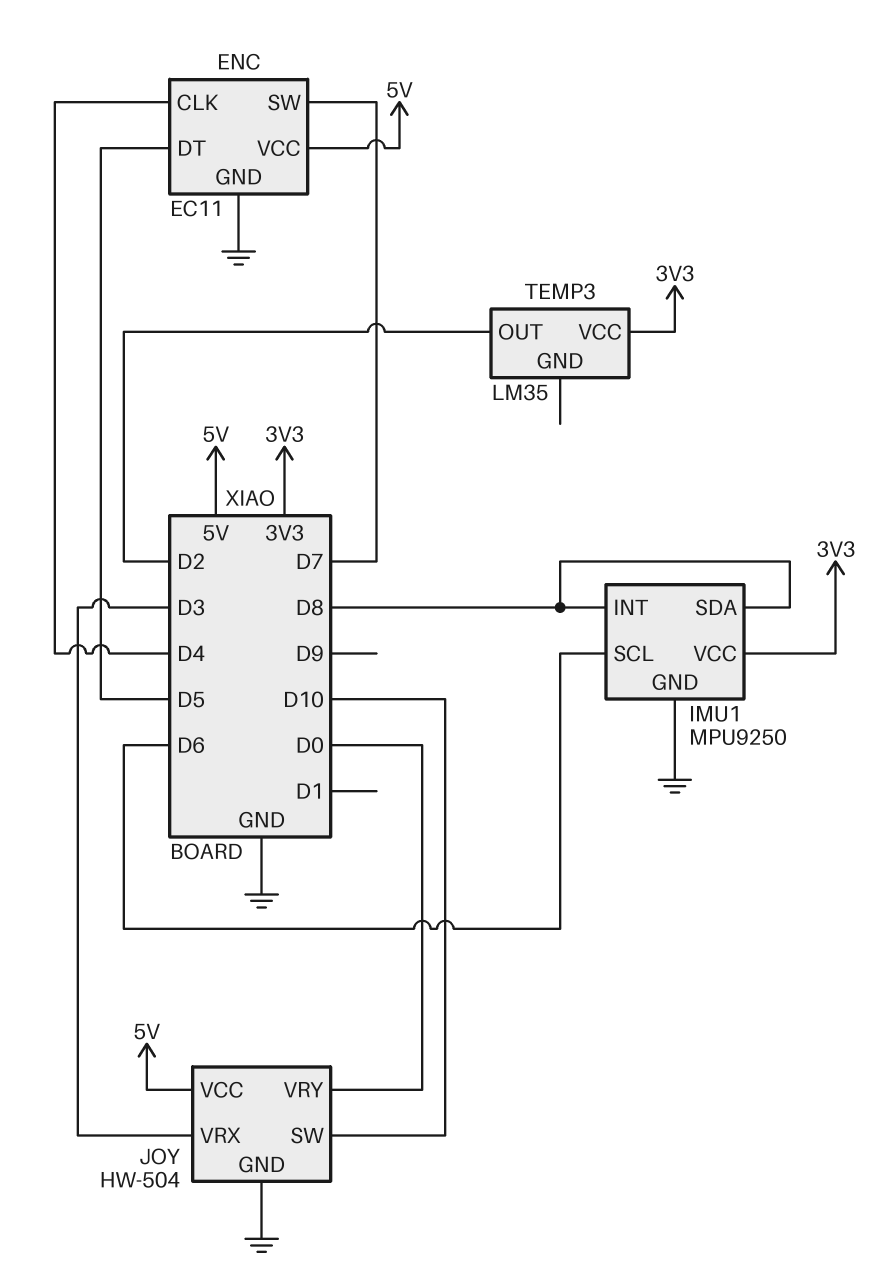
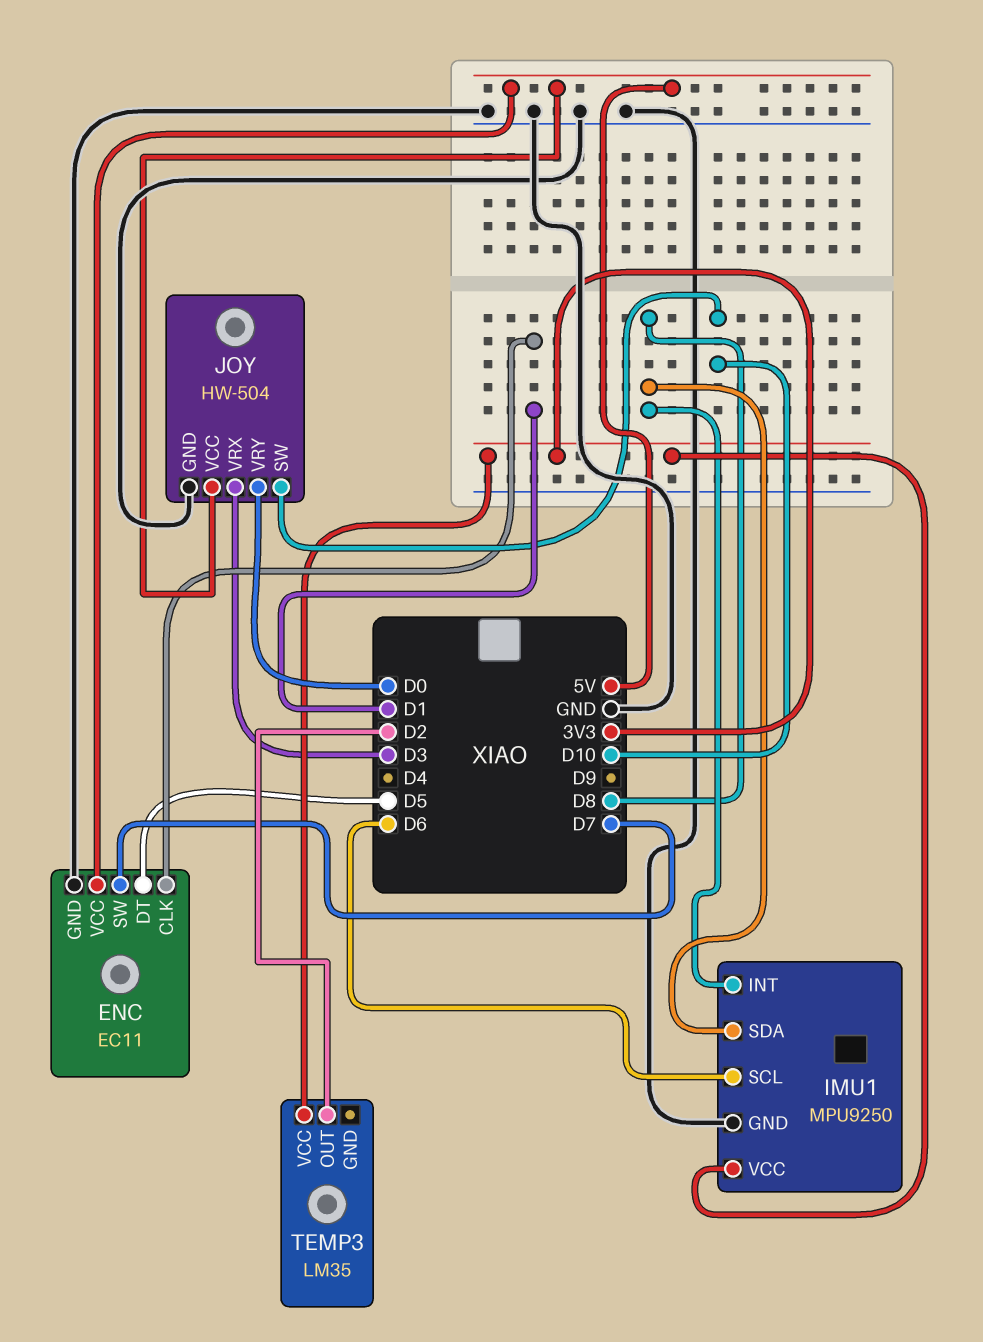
ENC pin CLK: D4 -> D1

